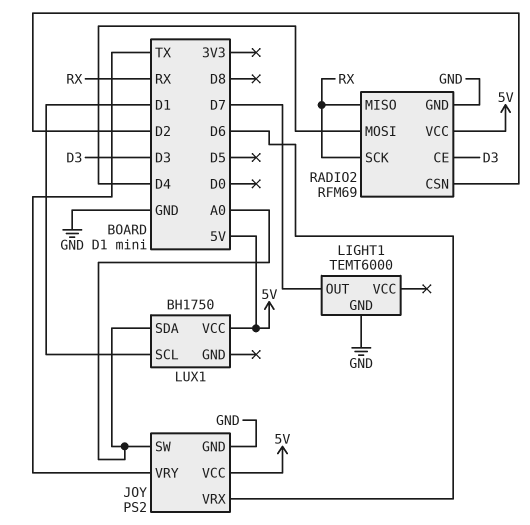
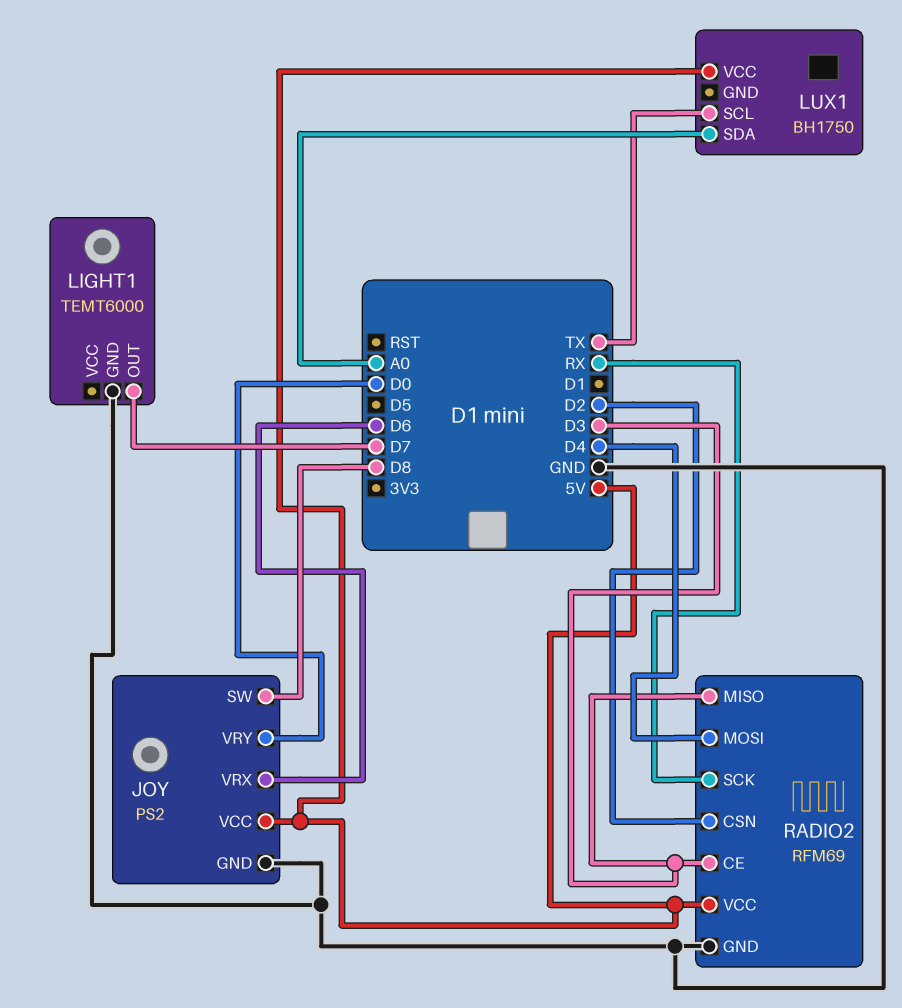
JOY pin SW: A0 -> D8
JOY pin VRY: TX -> D0
LUX1 pin SCL: D1 -> TX
RADIO2 pin MISO: RX -> D3

